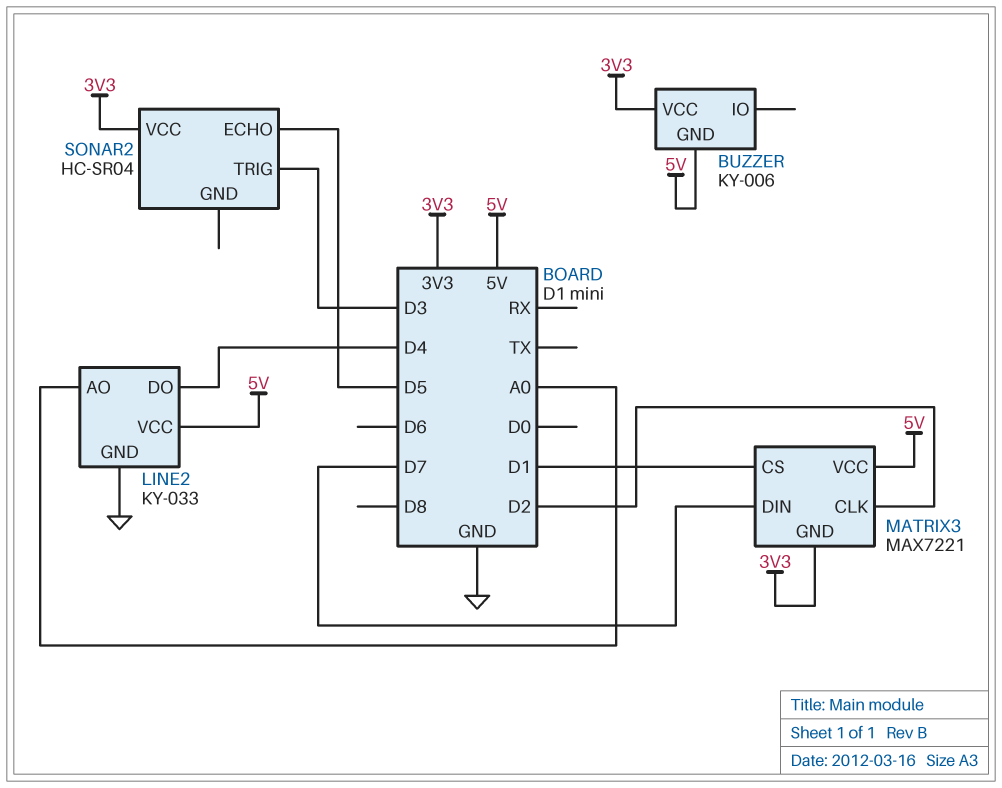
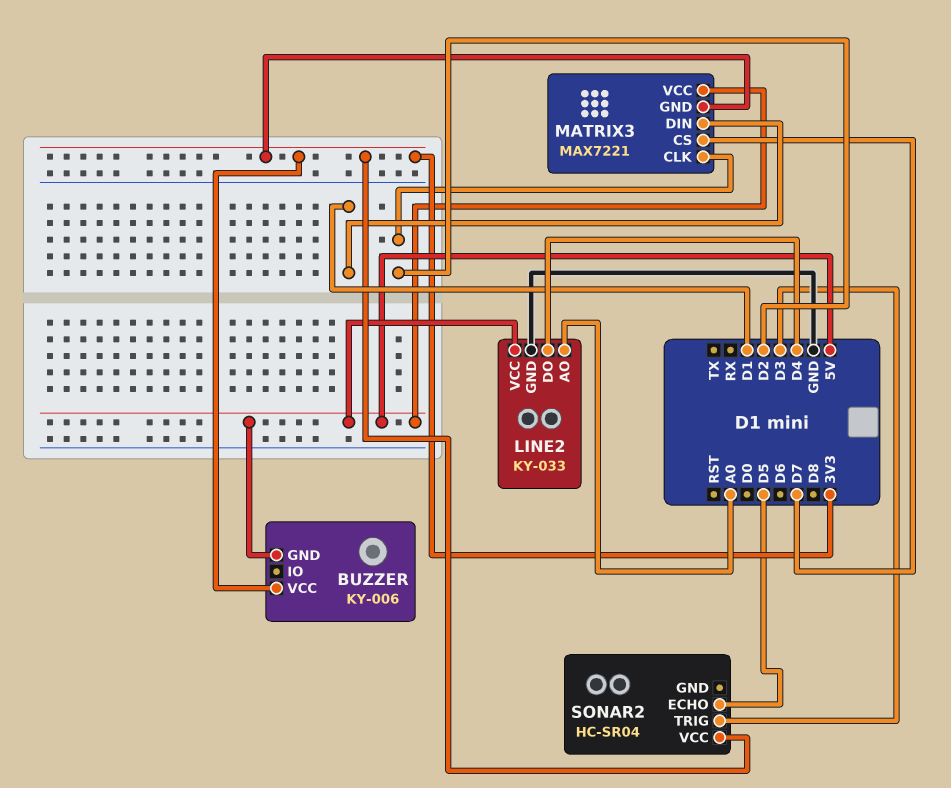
MATRIX3 pin CS: D1 -> D7
MATRIX3 pin DIN: D7 -> D1

